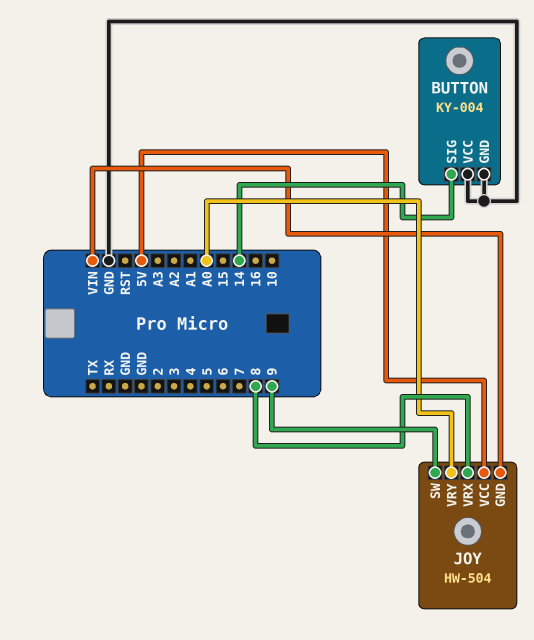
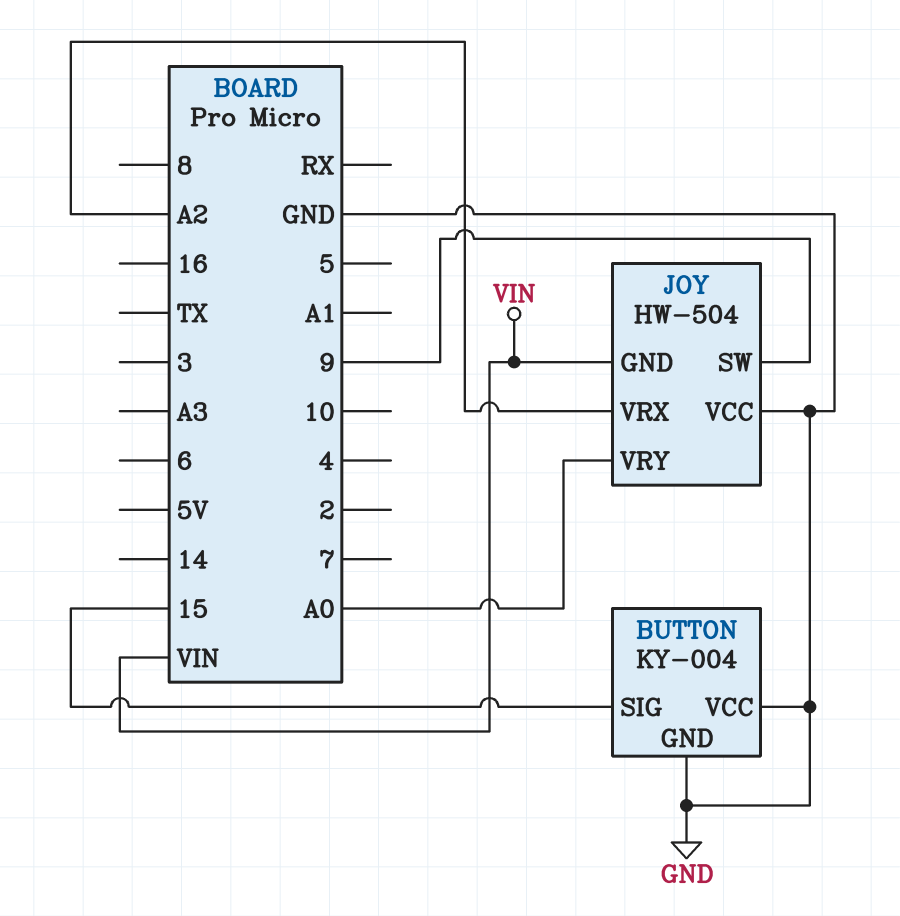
BUTTON pin SIG: 14 -> 15
JOY pin VCC: 5V -> GND
JOY pin VRX: 8 -> A2

